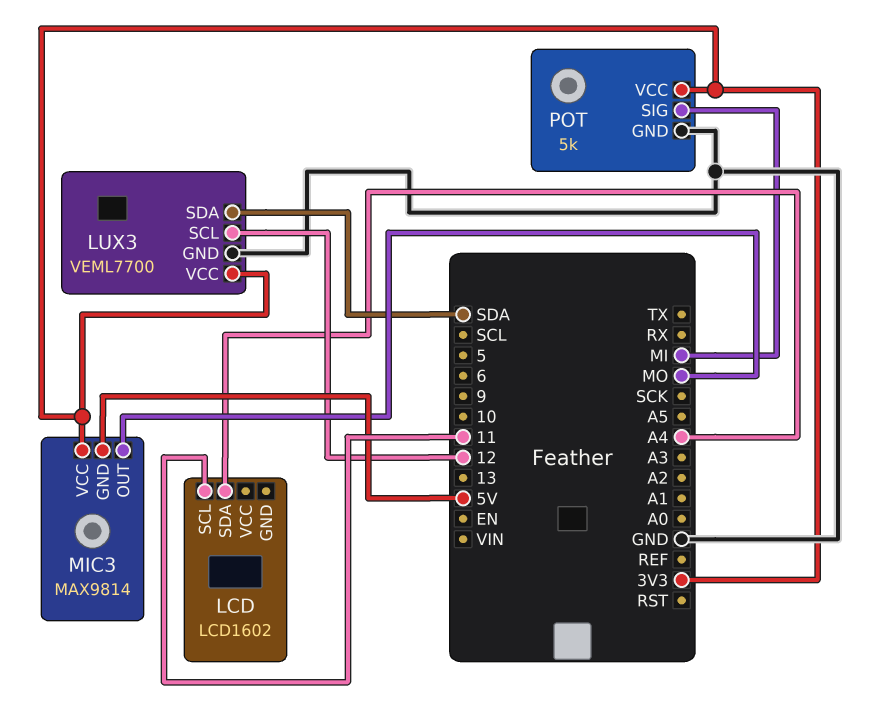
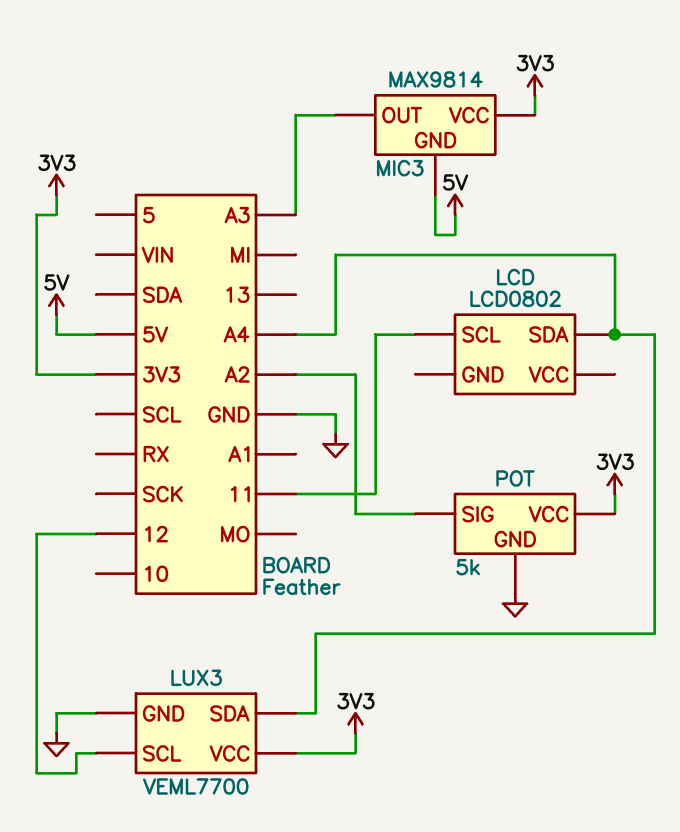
LCD: LCD1602 -> LCD0802
LUX3 pin SDA: SDA -> A4
MIC3 pin OUT: MO -> A3
POT pin SIG: MI -> A2

